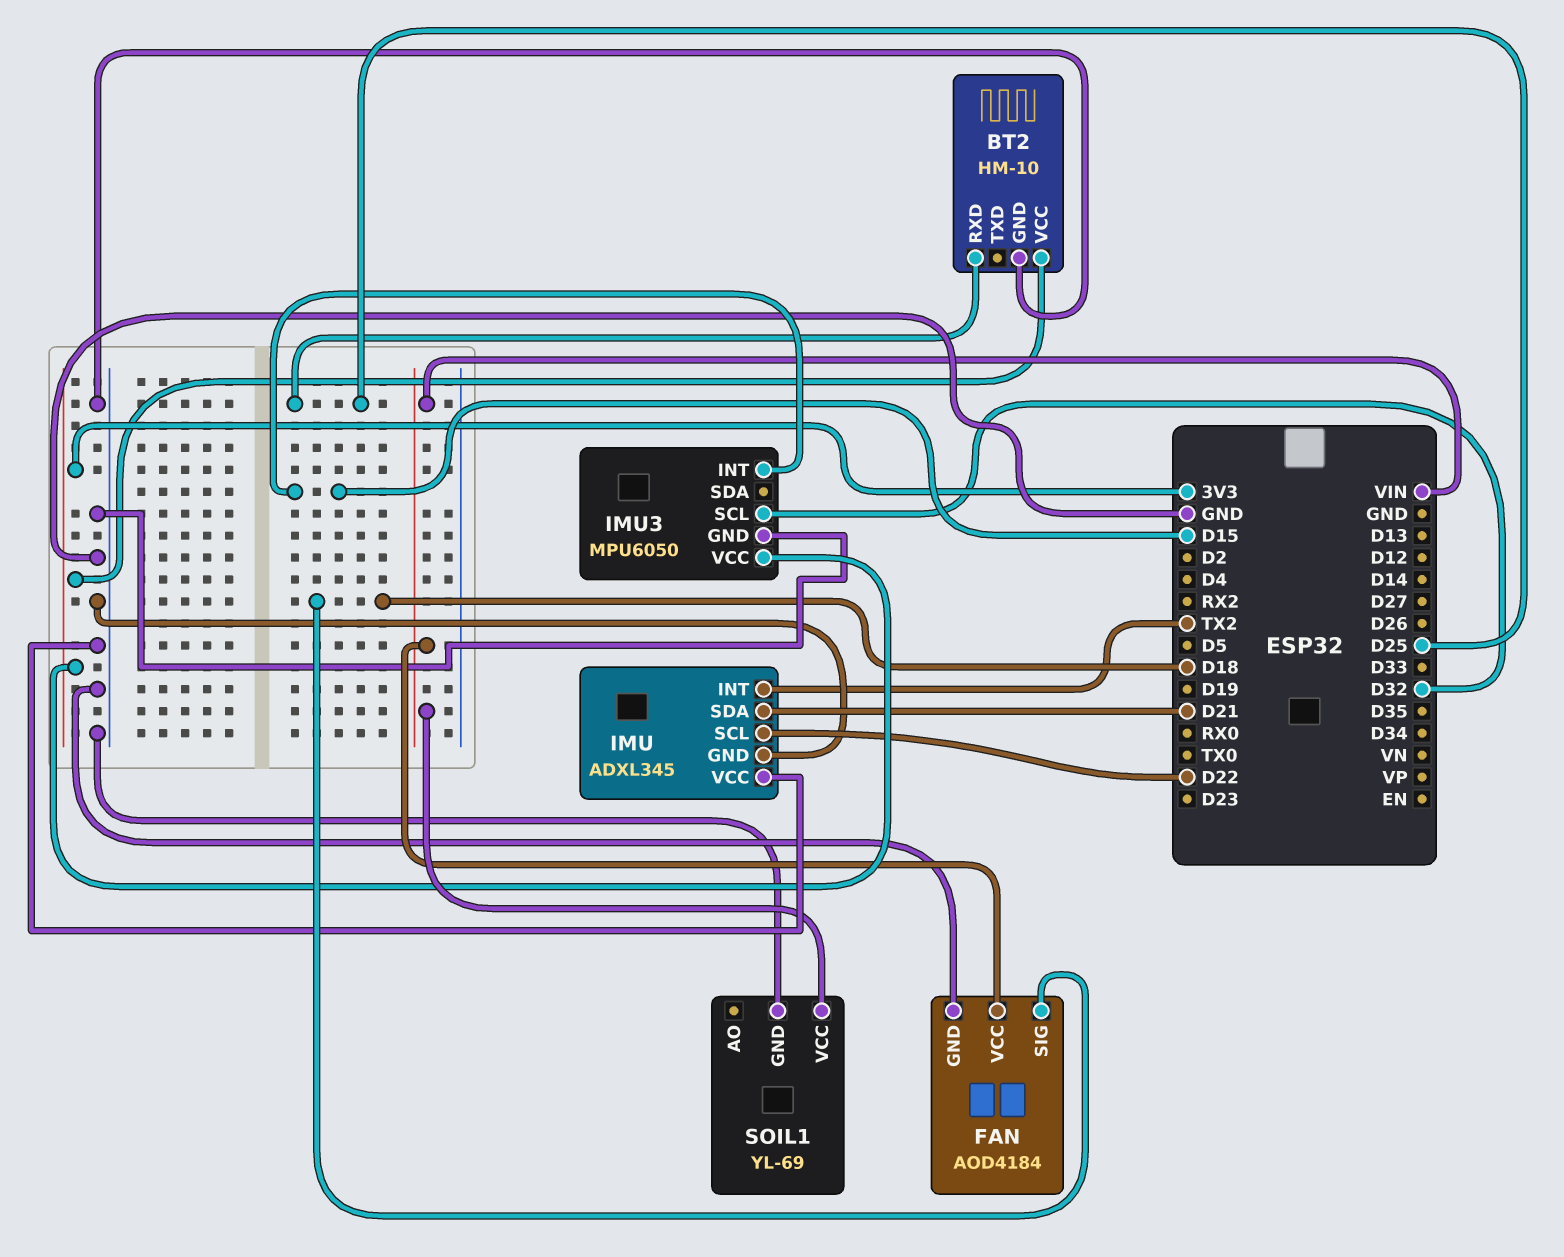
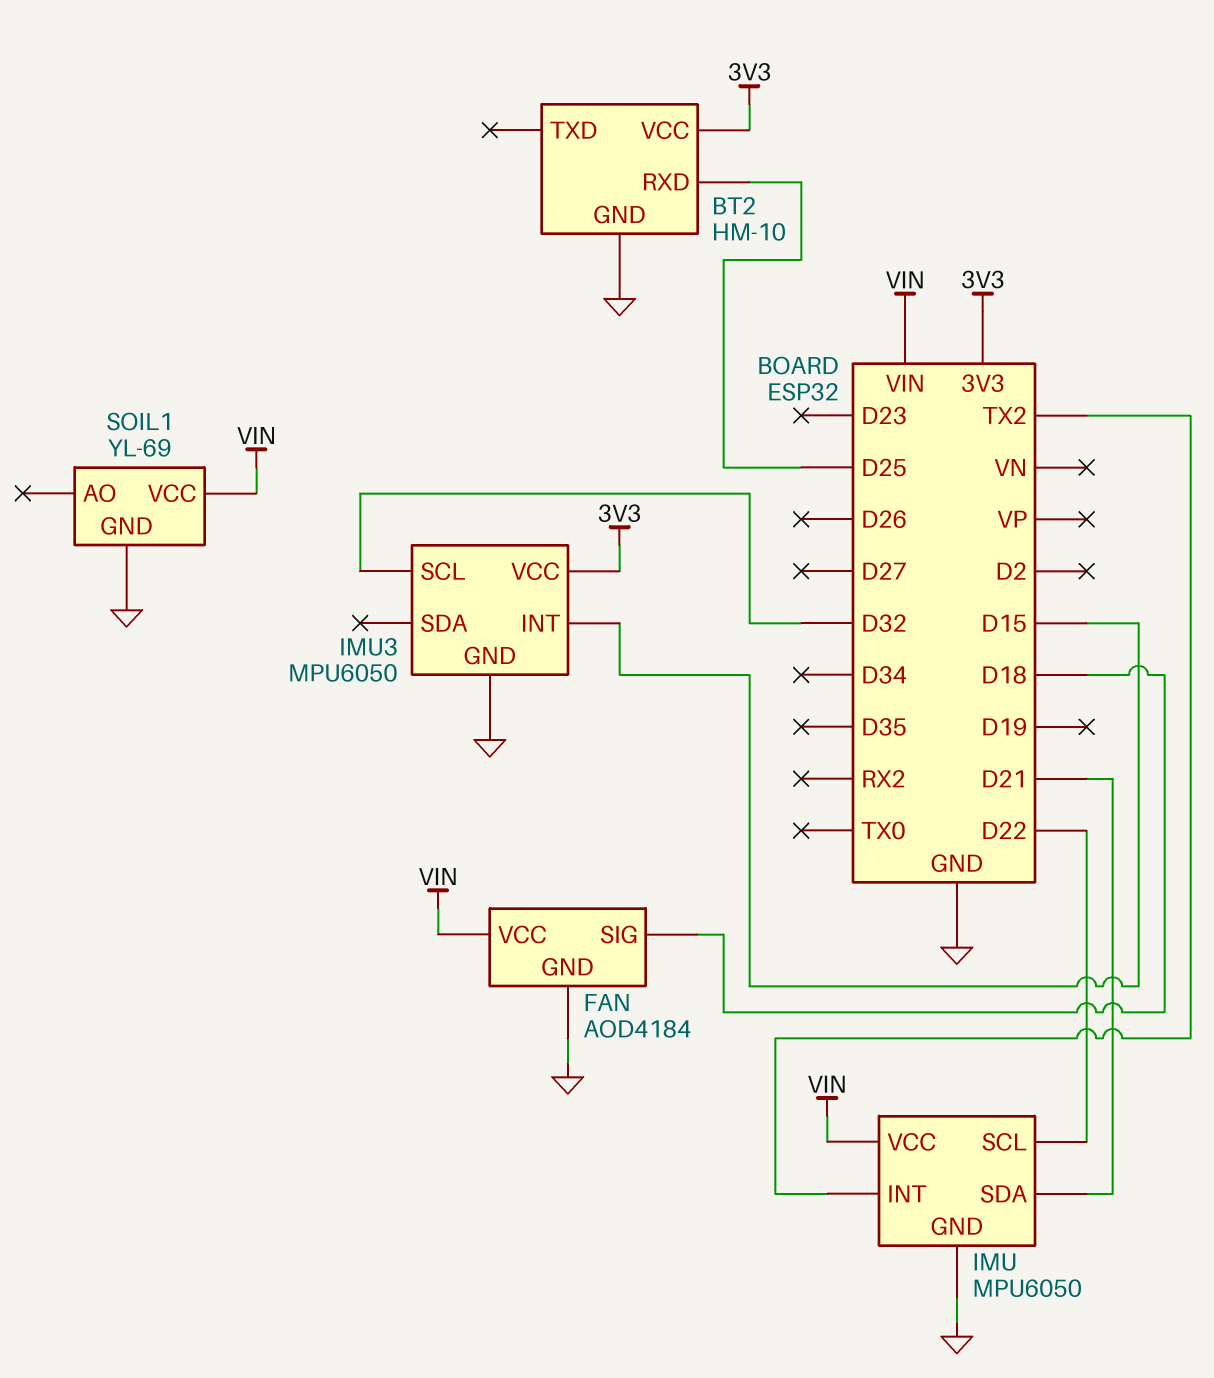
IMU: ADXL345 -> MPU6050
IMU pin VCC: GND -> VIN

